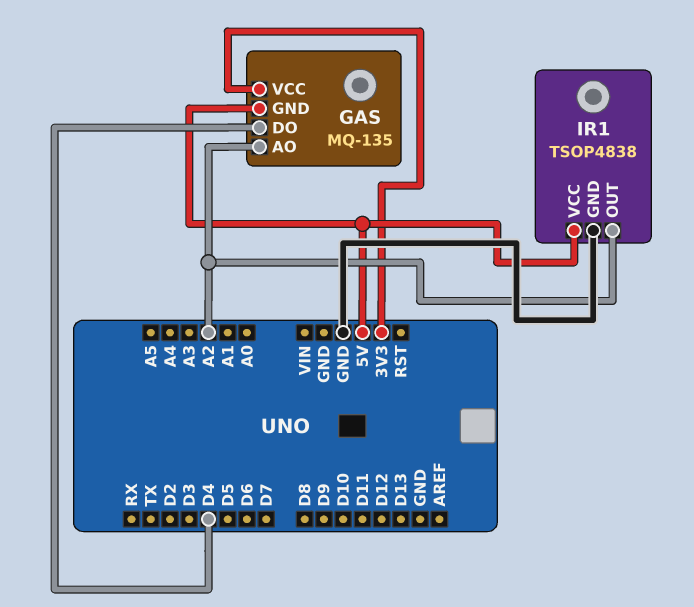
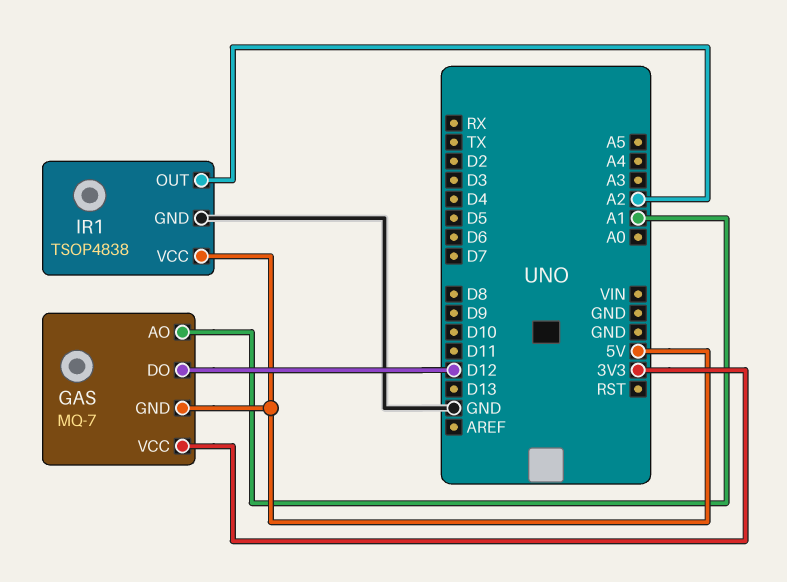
GAS: MQ-135 -> MQ-7
GAS pin AO: A2 -> A1
GAS pin DO: D4 -> D12

